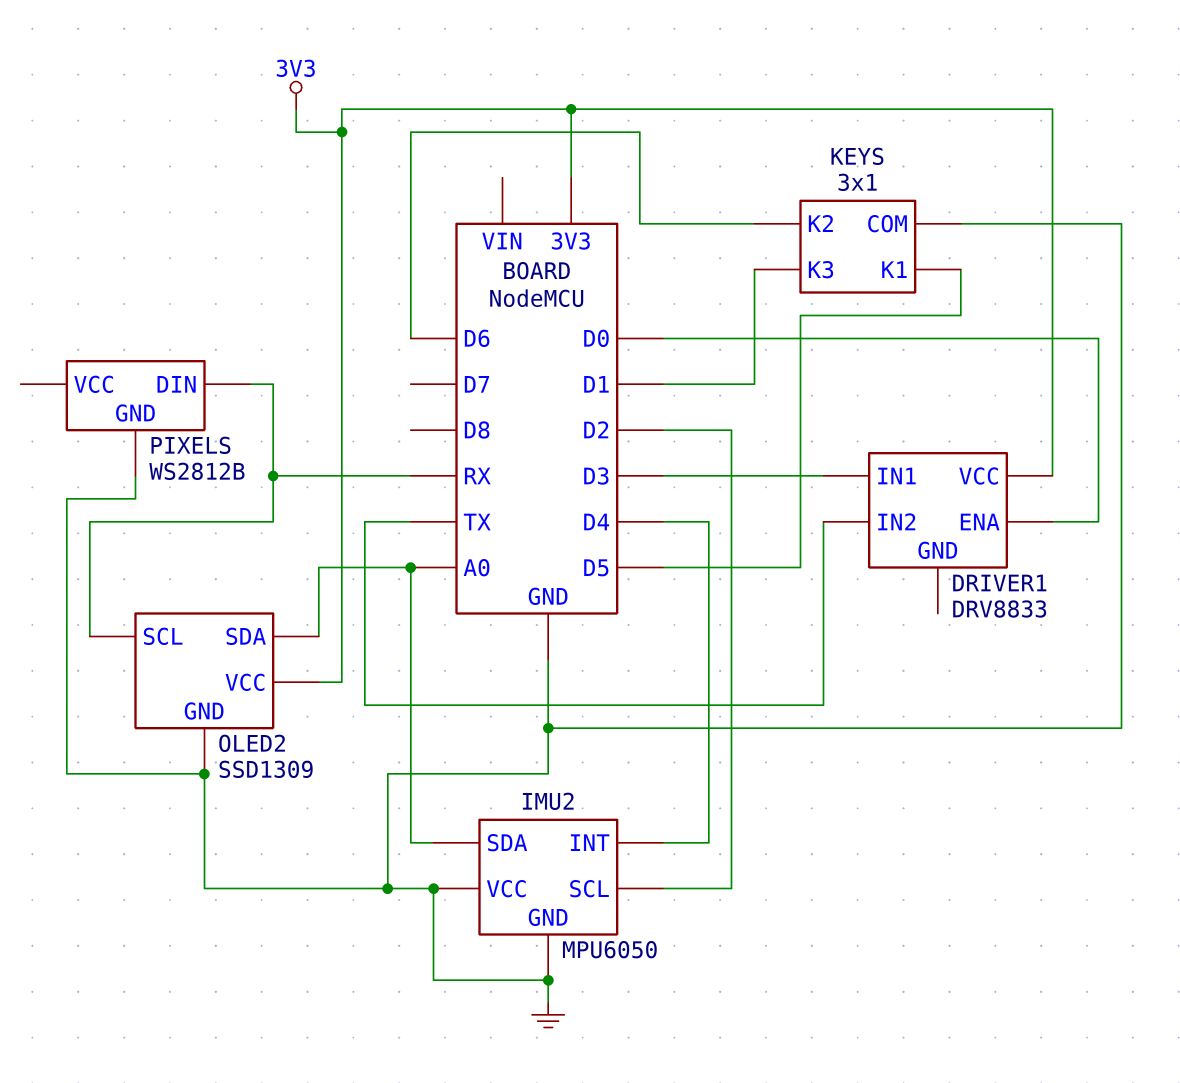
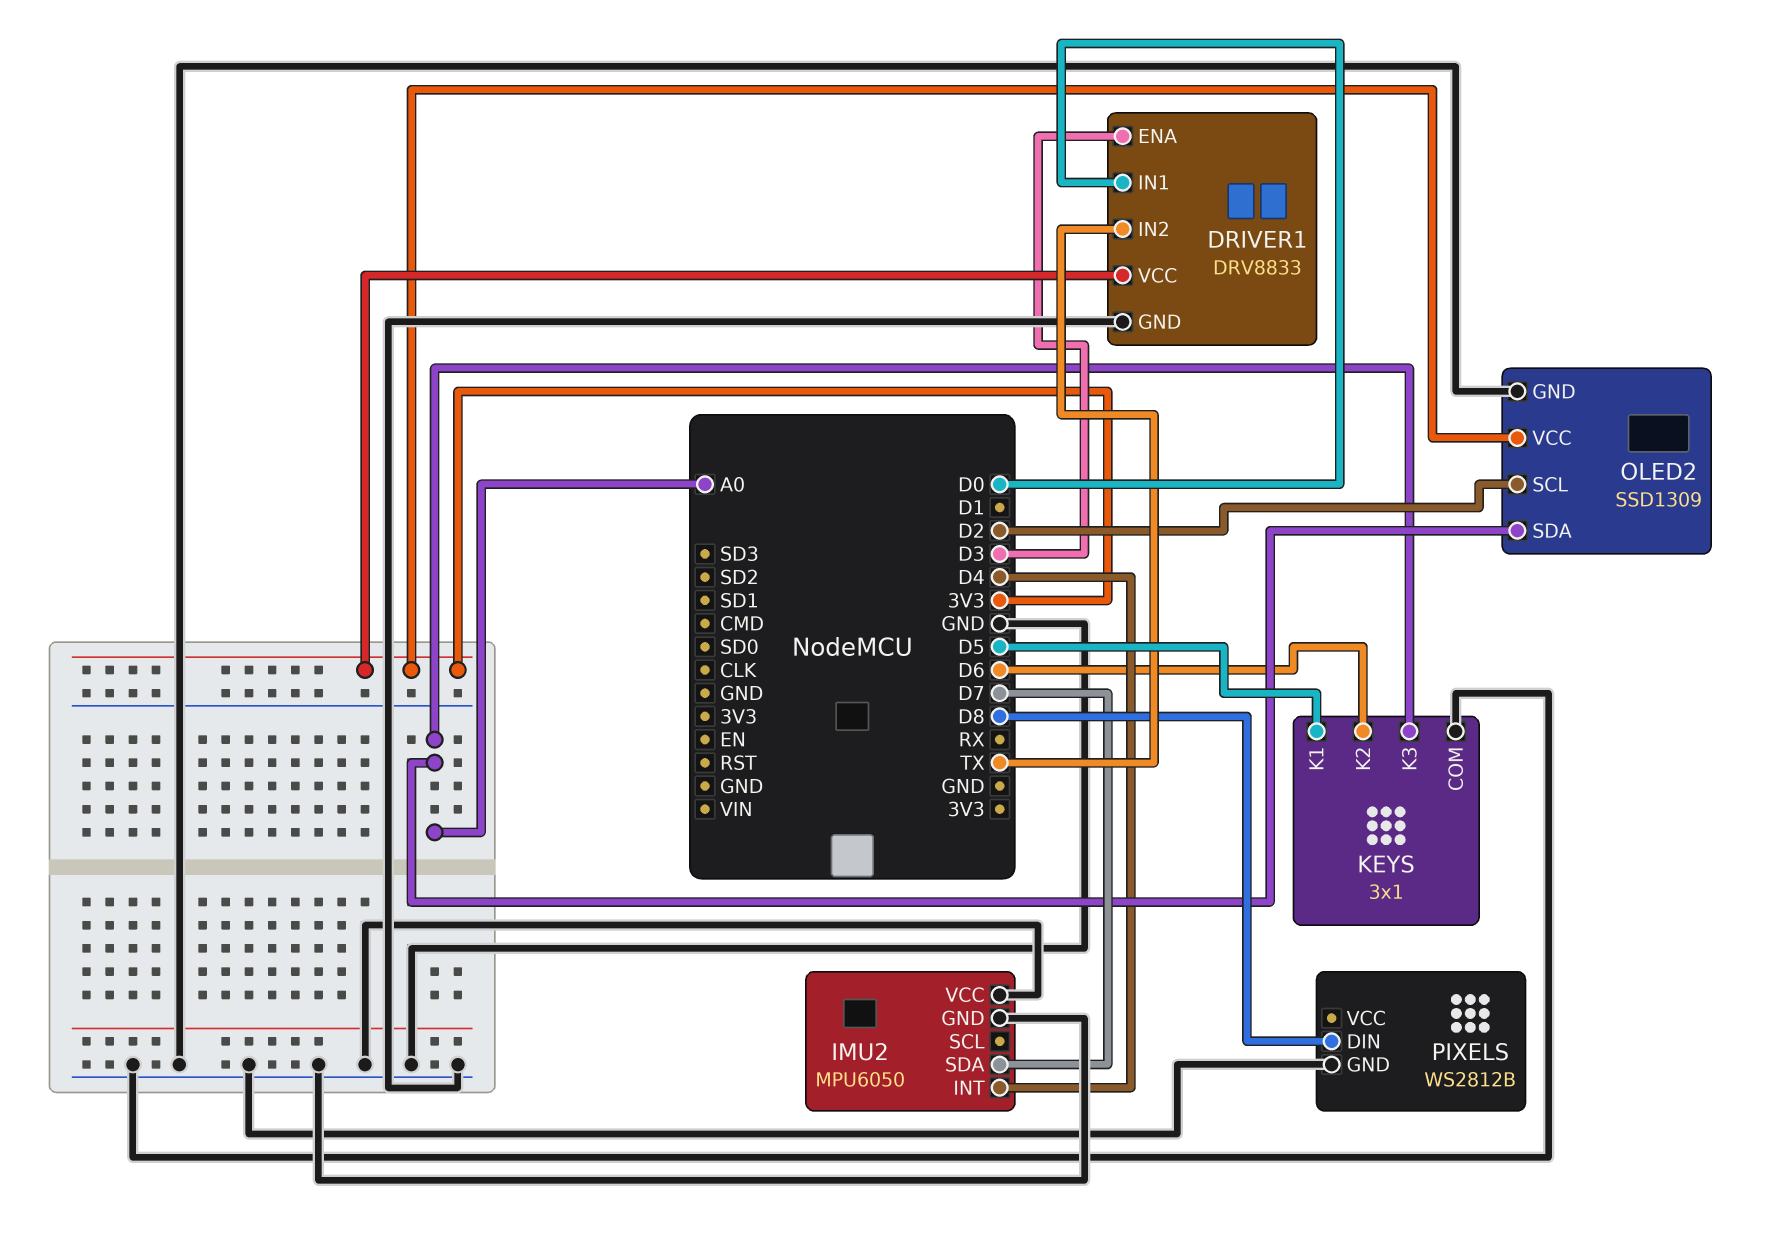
DRIVER1 pin ENA: D0 -> D3
DRIVER1 pin GND: none -> GND
DRIVER1 pin IN1: D3 -> D0
IMU2 pin SCL: D2 -> none
IMU2 pin SDA: A0 -> D7
KEYS pin K3: D1 -> A0
OLED2 pin SCL: RX -> D2
PIXELS pin DIN: RX -> D8

